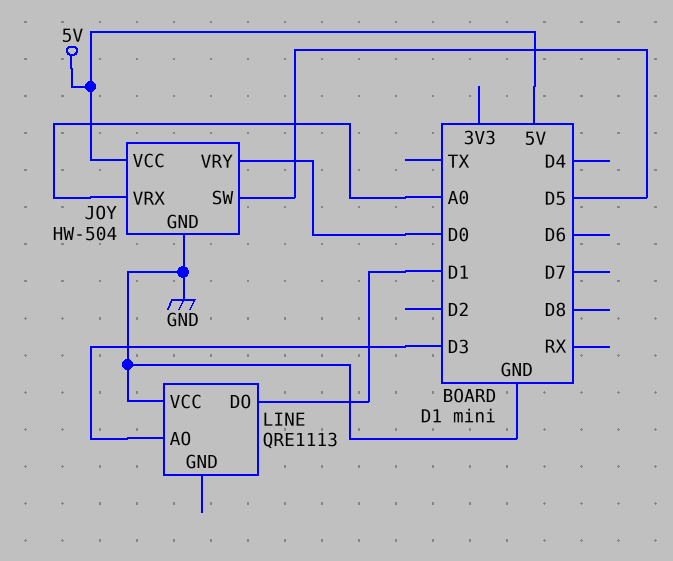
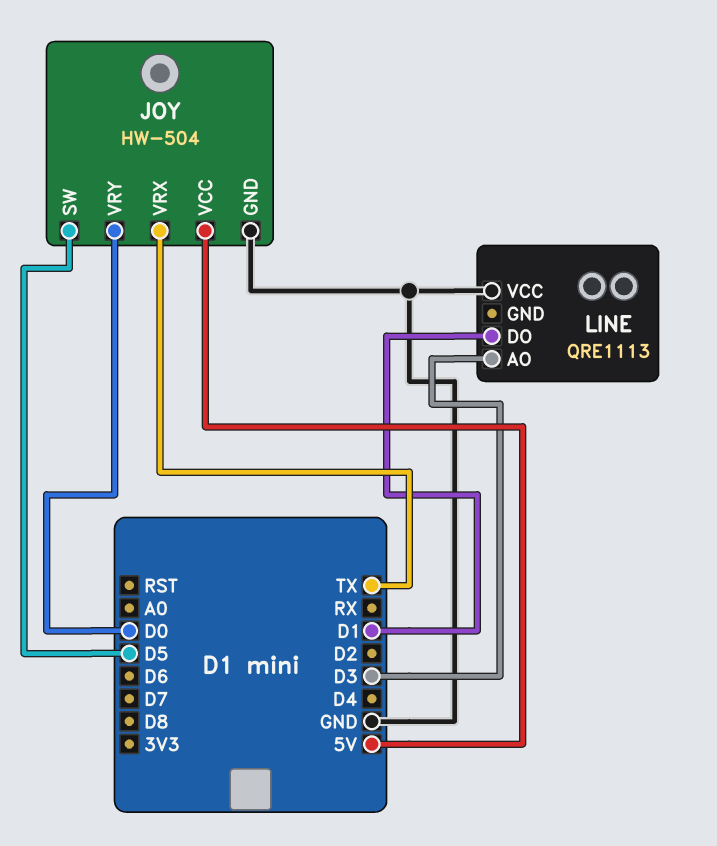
JOY pin VRX: A0 -> TX

